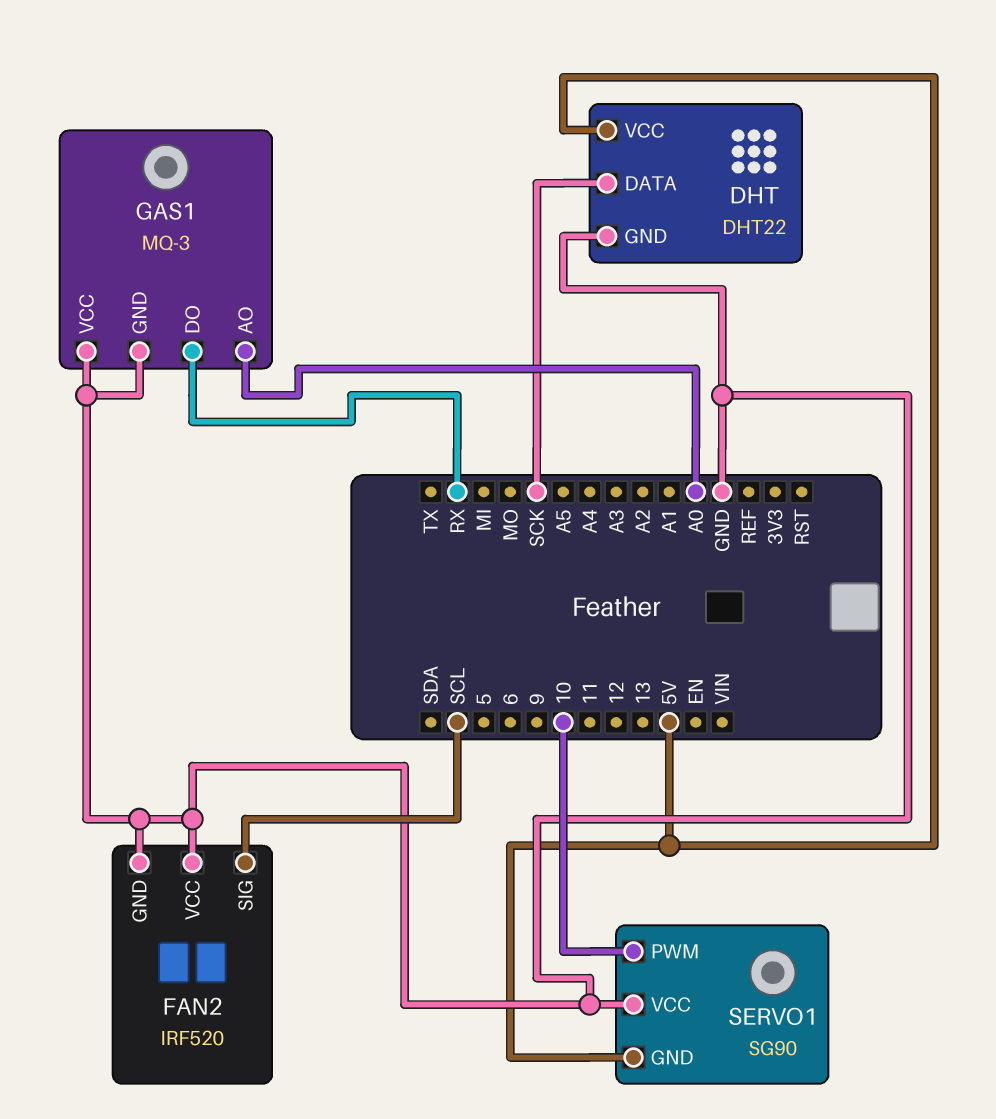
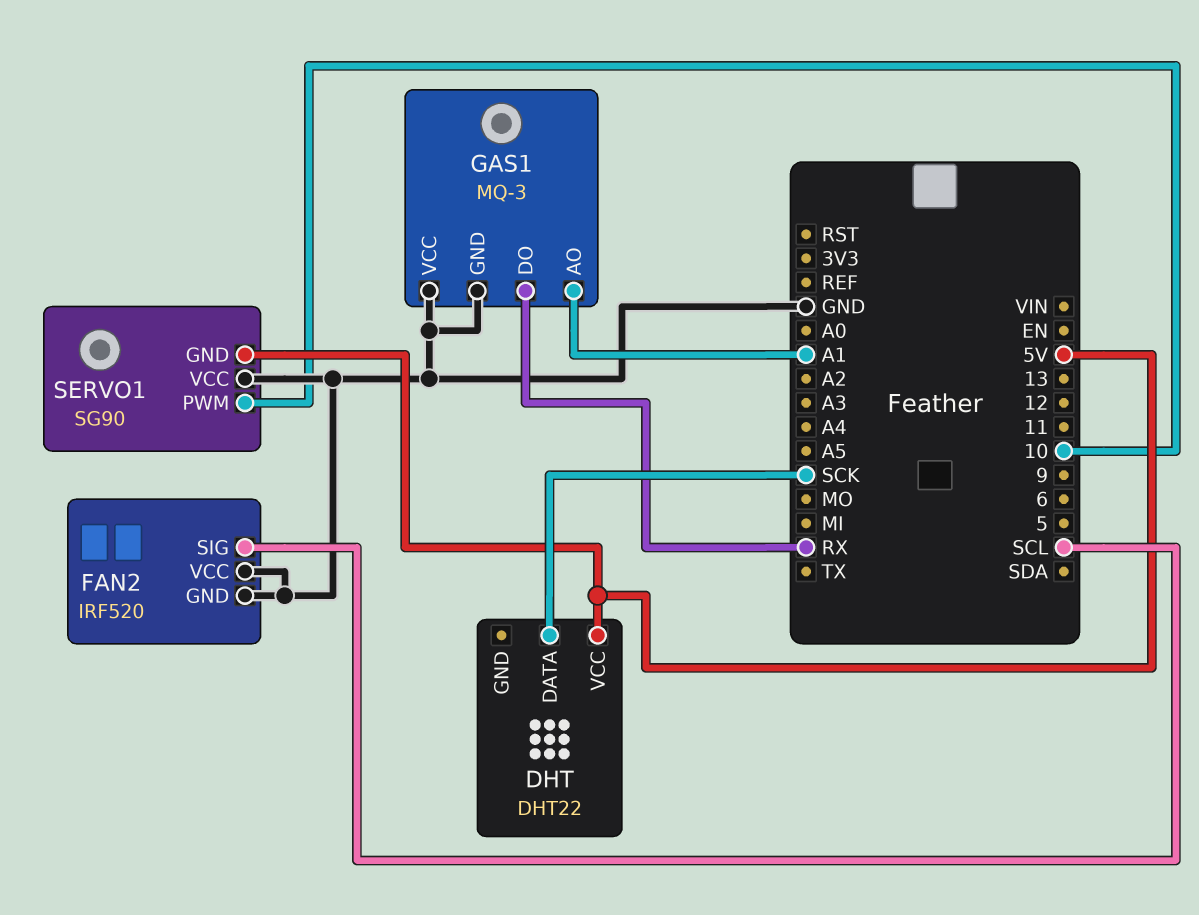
DHT pin GND: GND -> none
GAS1 pin AO: A0 -> A1

